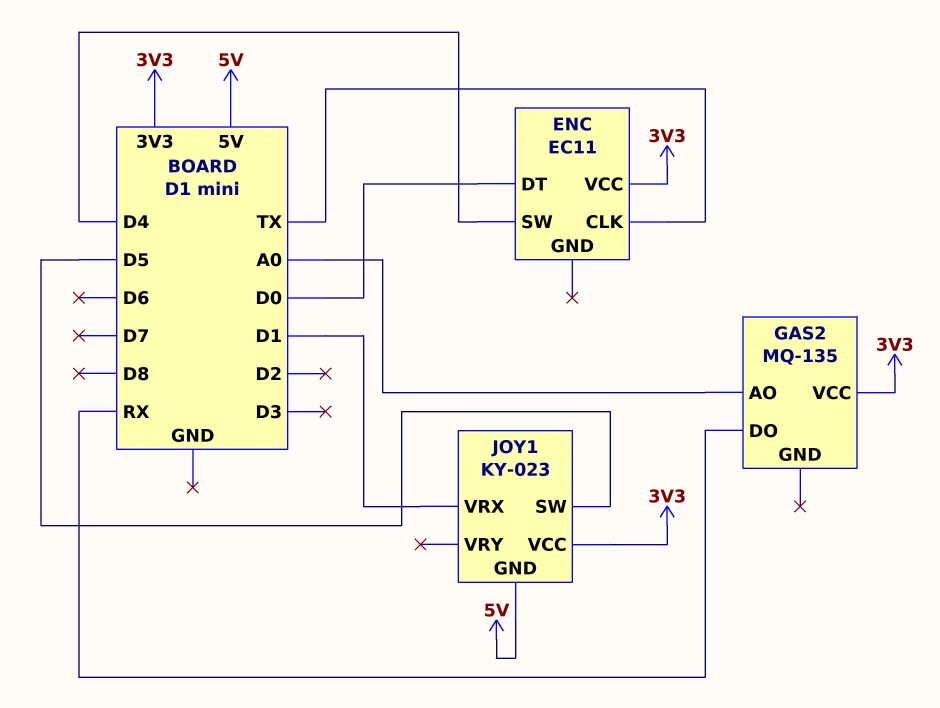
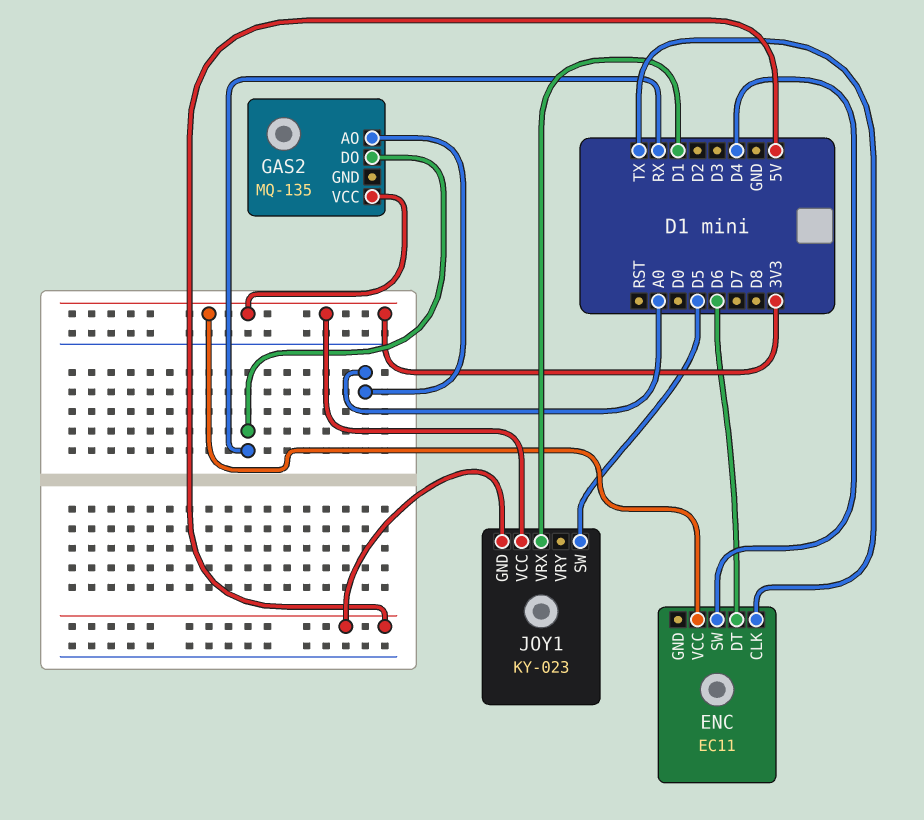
ENC pin DT: D0 -> D6

